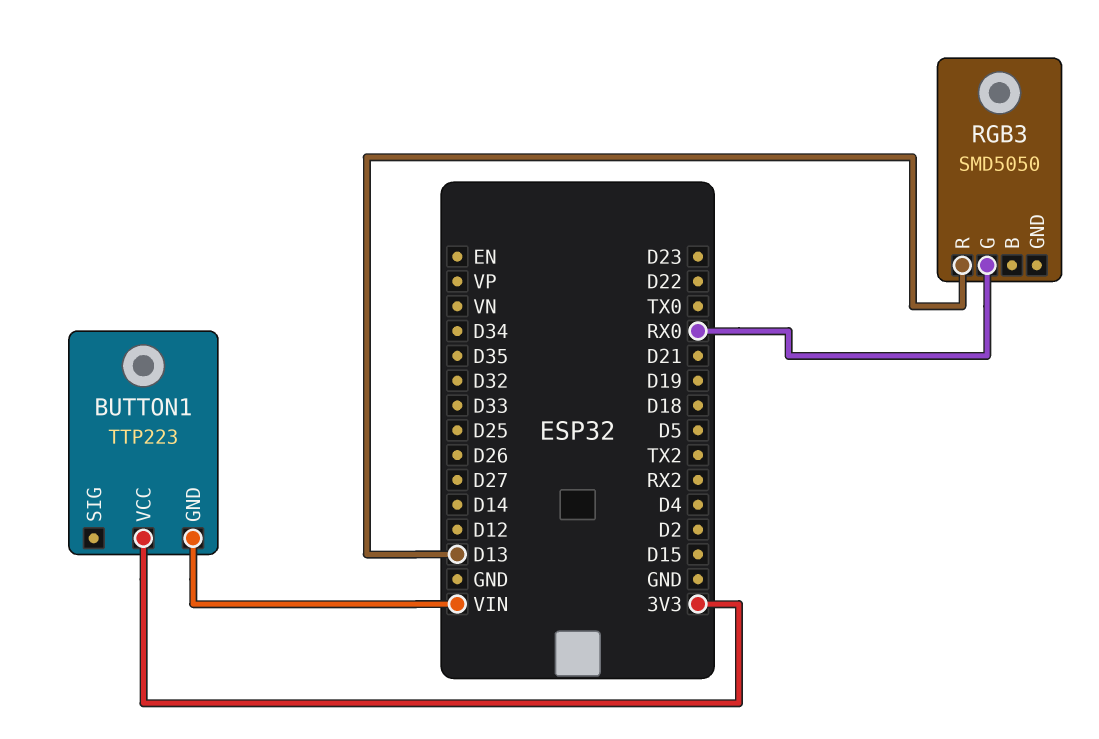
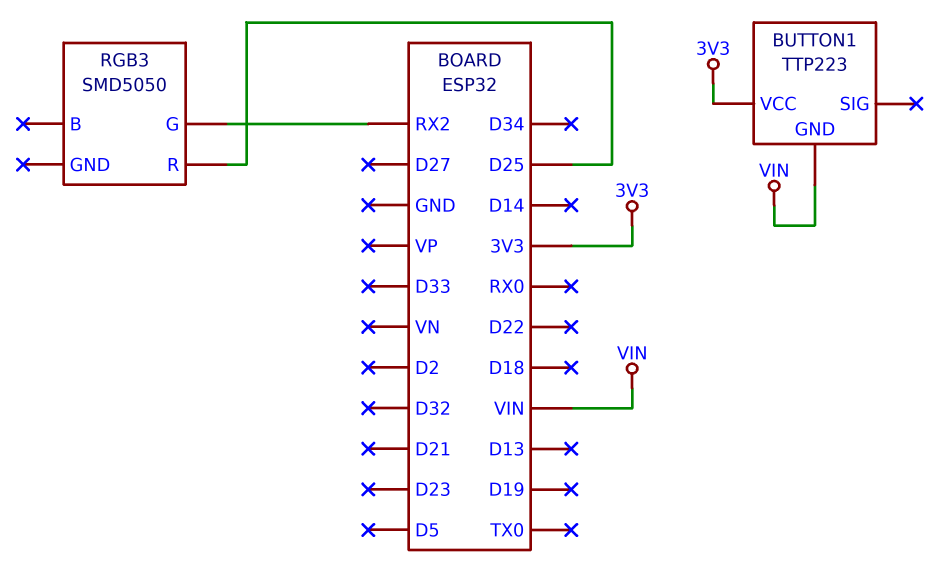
RGB3 pin G: RX0 -> RX2
RGB3 pin R: D13 -> D25

